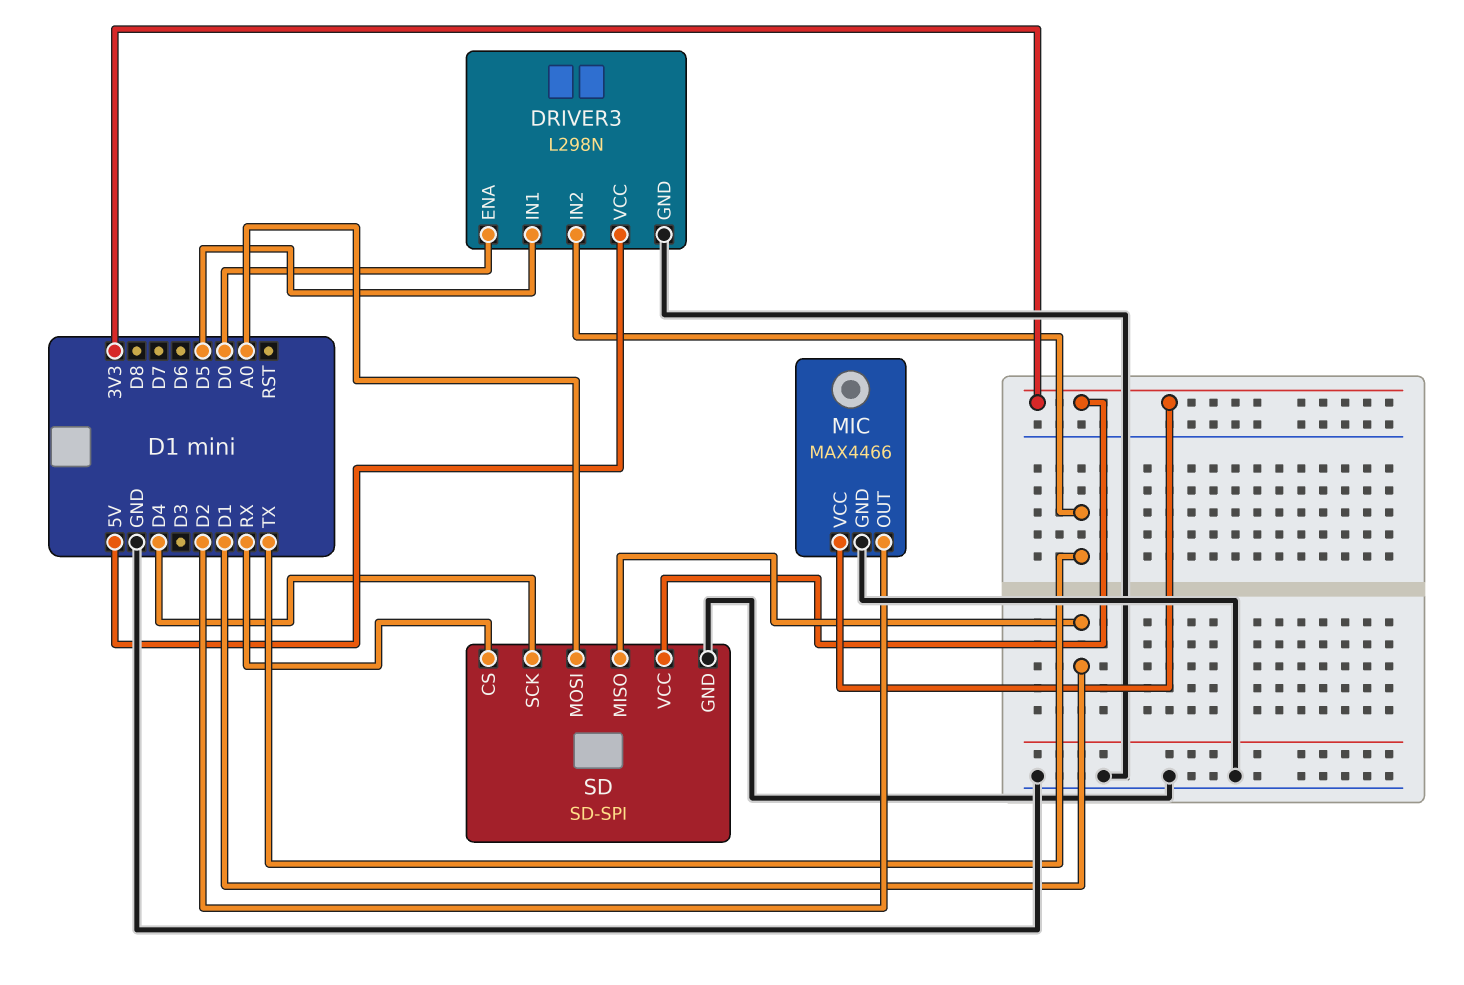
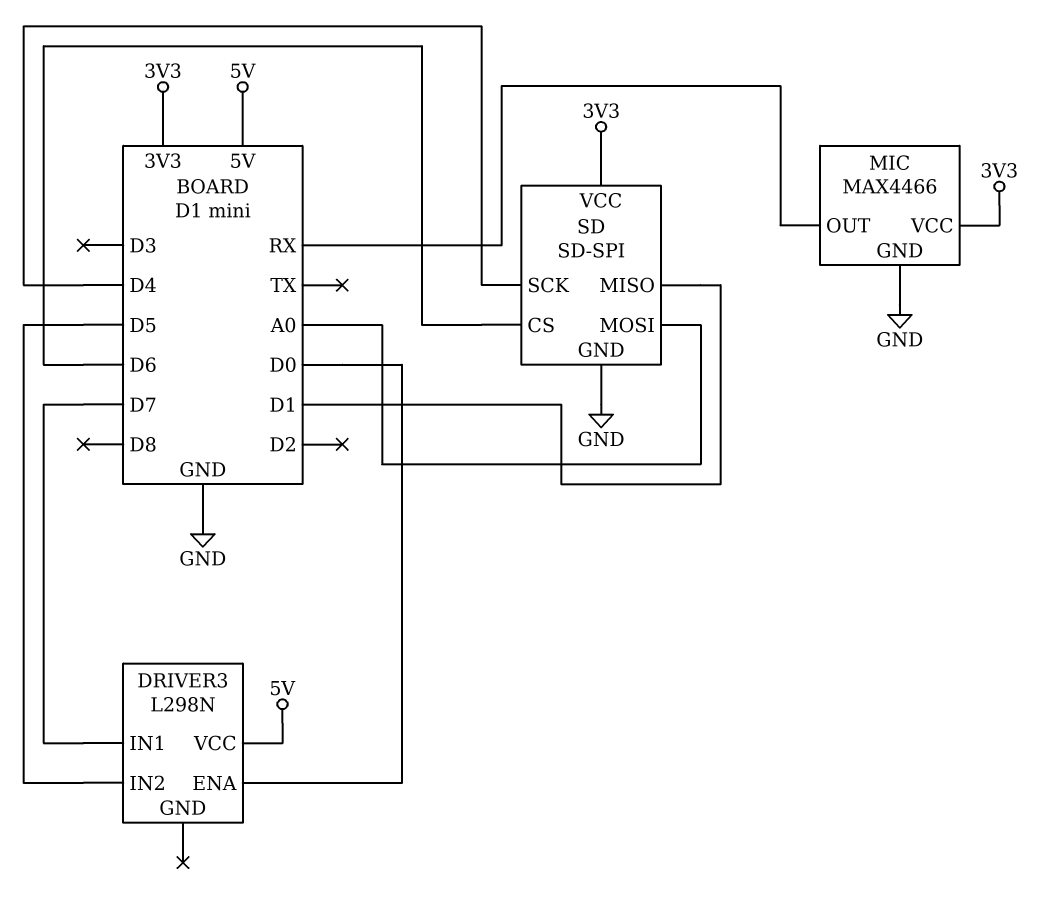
DRIVER3 pin GND: GND -> none
DRIVER3 pin IN1: D5 -> D7
DRIVER3 pin IN2: TX -> D5
MIC pin OUT: D2 -> RX
SD pin CS: RX -> D6

